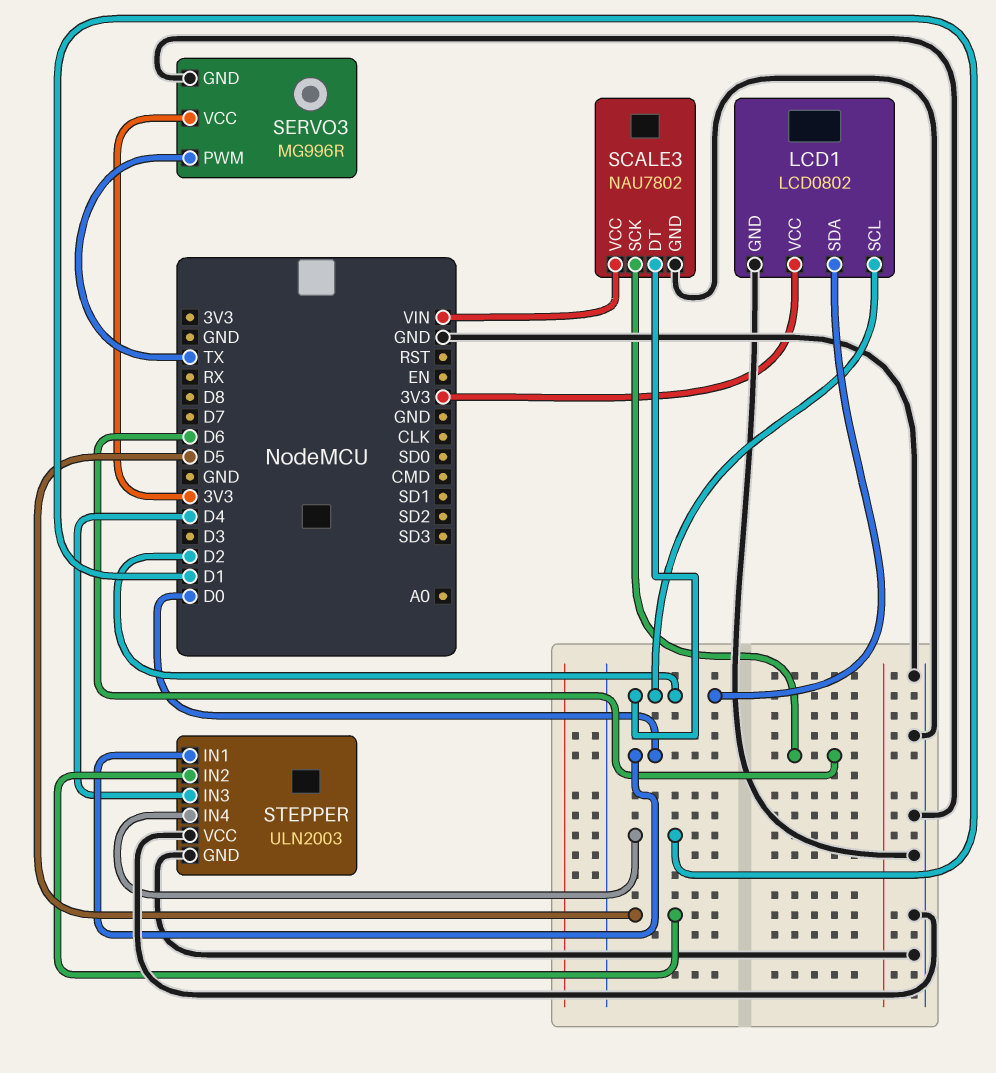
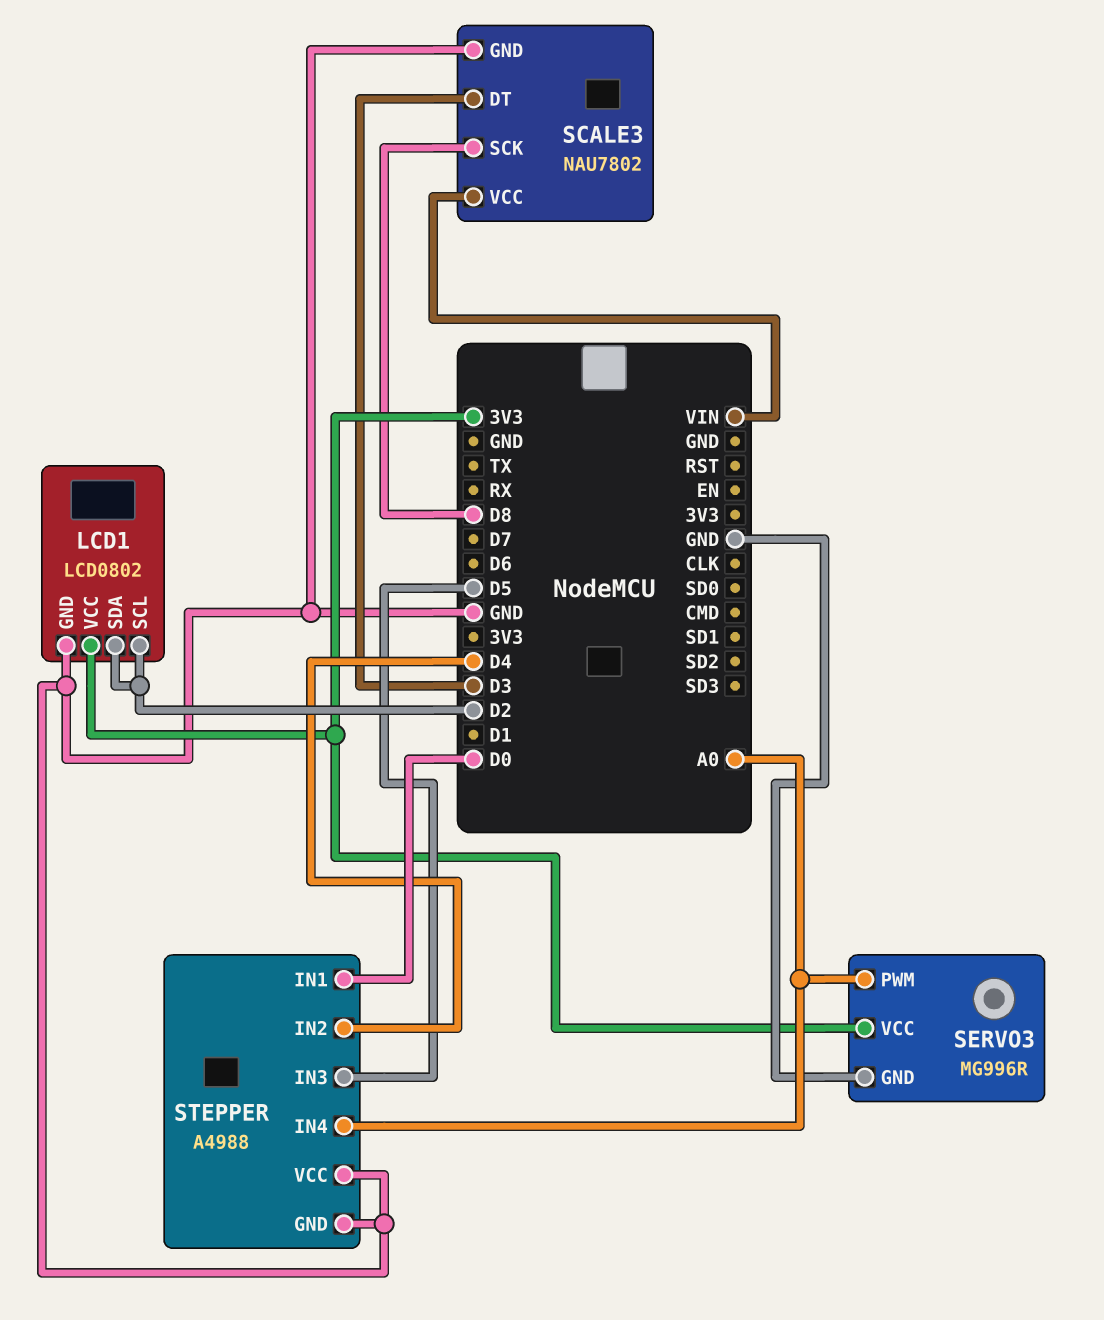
SCALE3 pin DT: D2 -> D3
SCALE3 pin SCK: D6 -> D8
SERVO3 pin PWM: TX -> A0
STEPPER: ULN2003 -> A4988
STEPPER pin IN2: D5 -> D4
STEPPER pin IN3: D4 -> D5
STEPPER pin IN4: D1 -> A0

